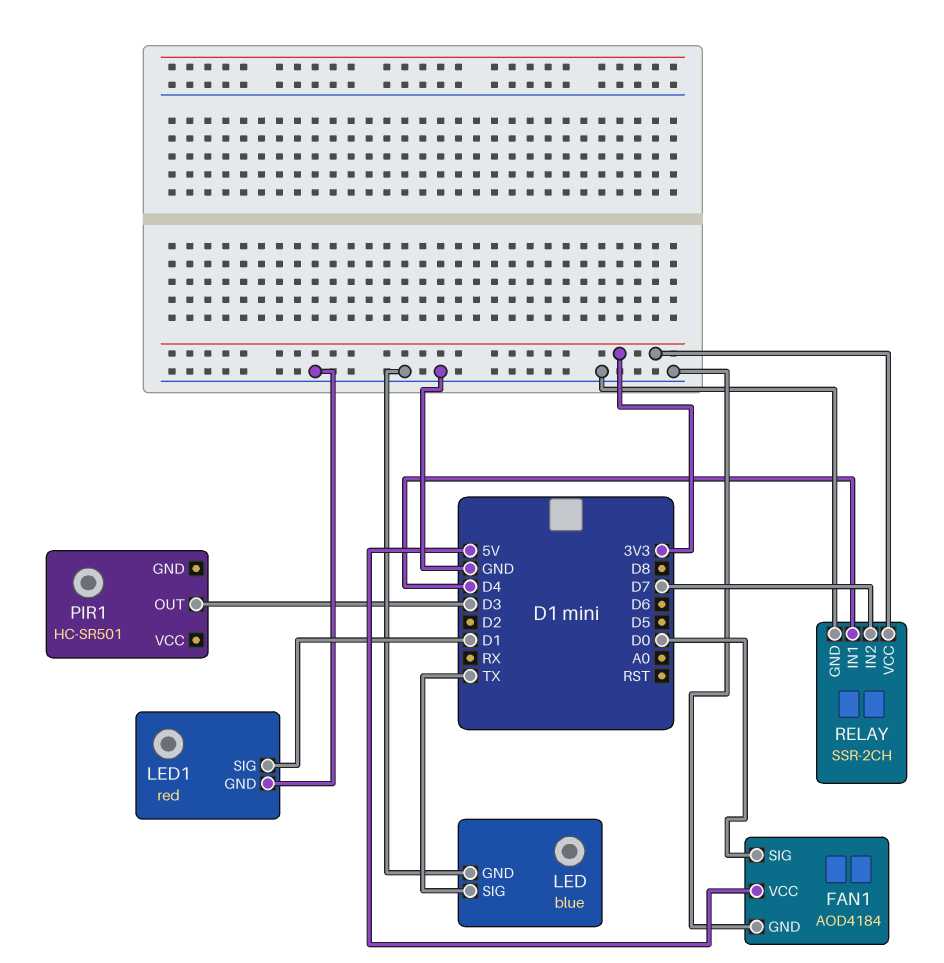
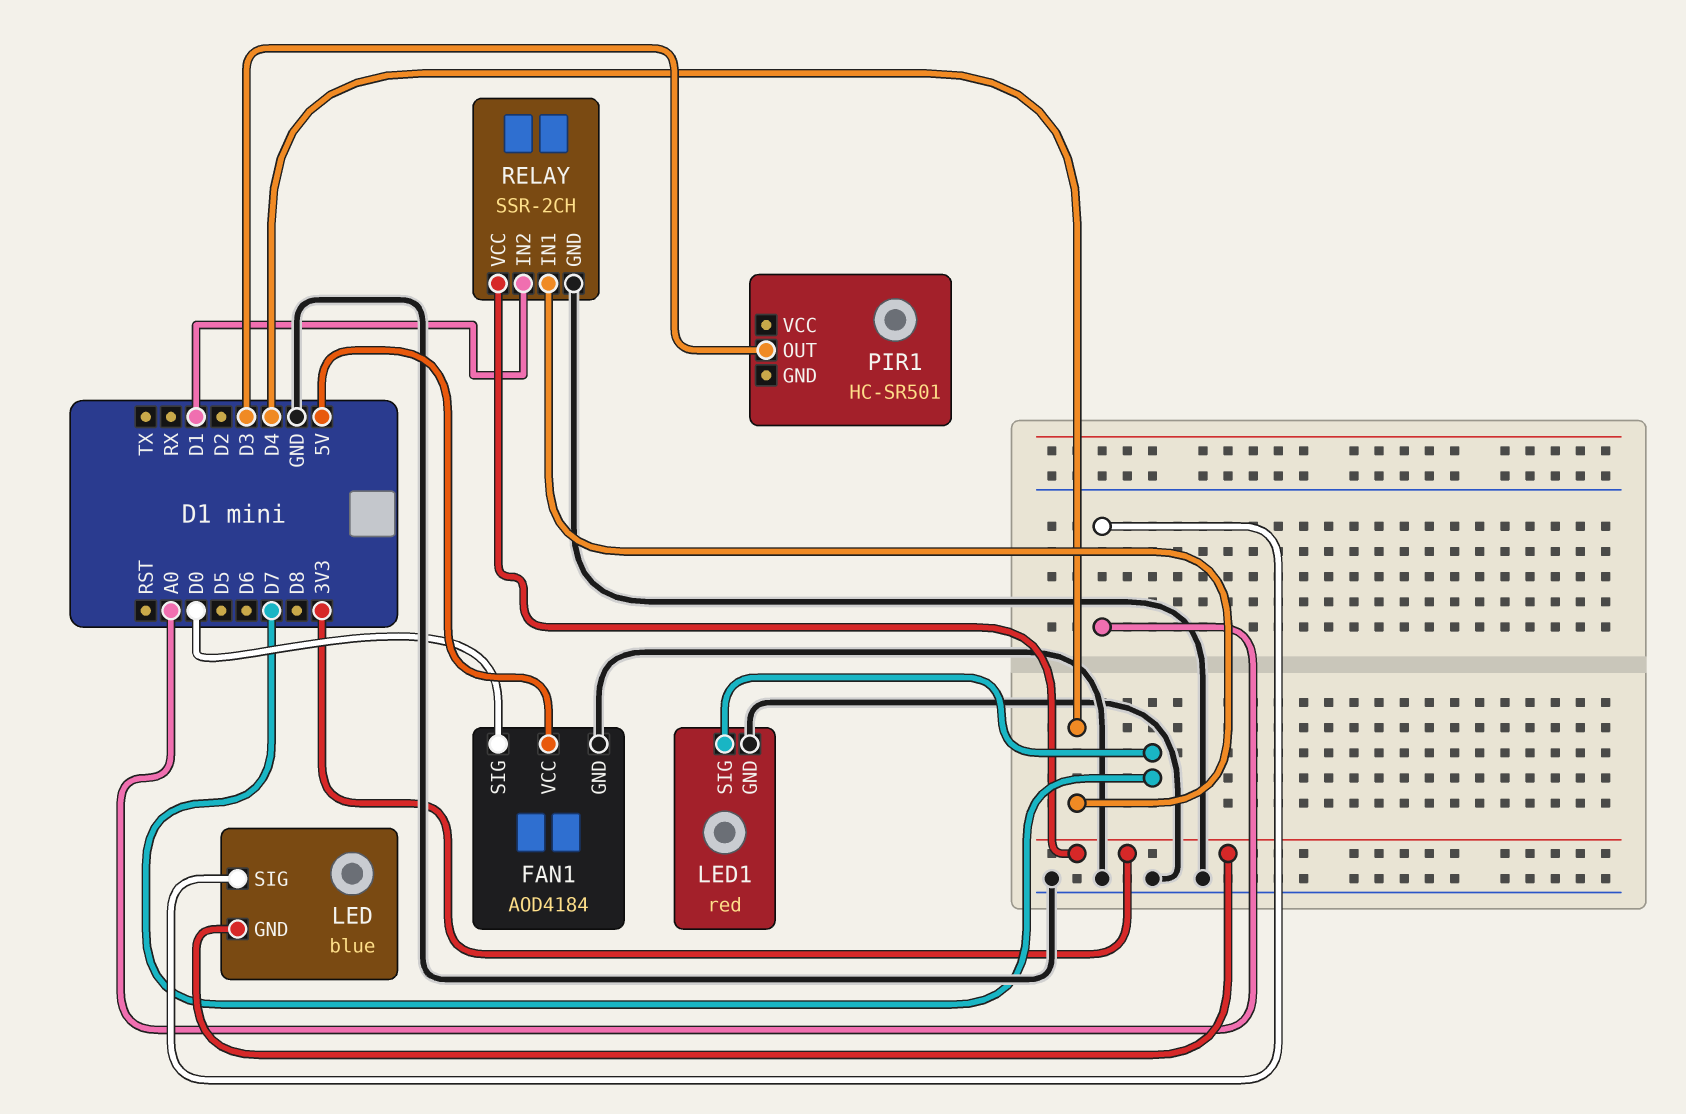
LED pin GND: GND -> 3V3
LED pin SIG: TX -> A0
LED1 pin SIG: D1 -> D7
RELAY pin IN2: D7 -> D1

